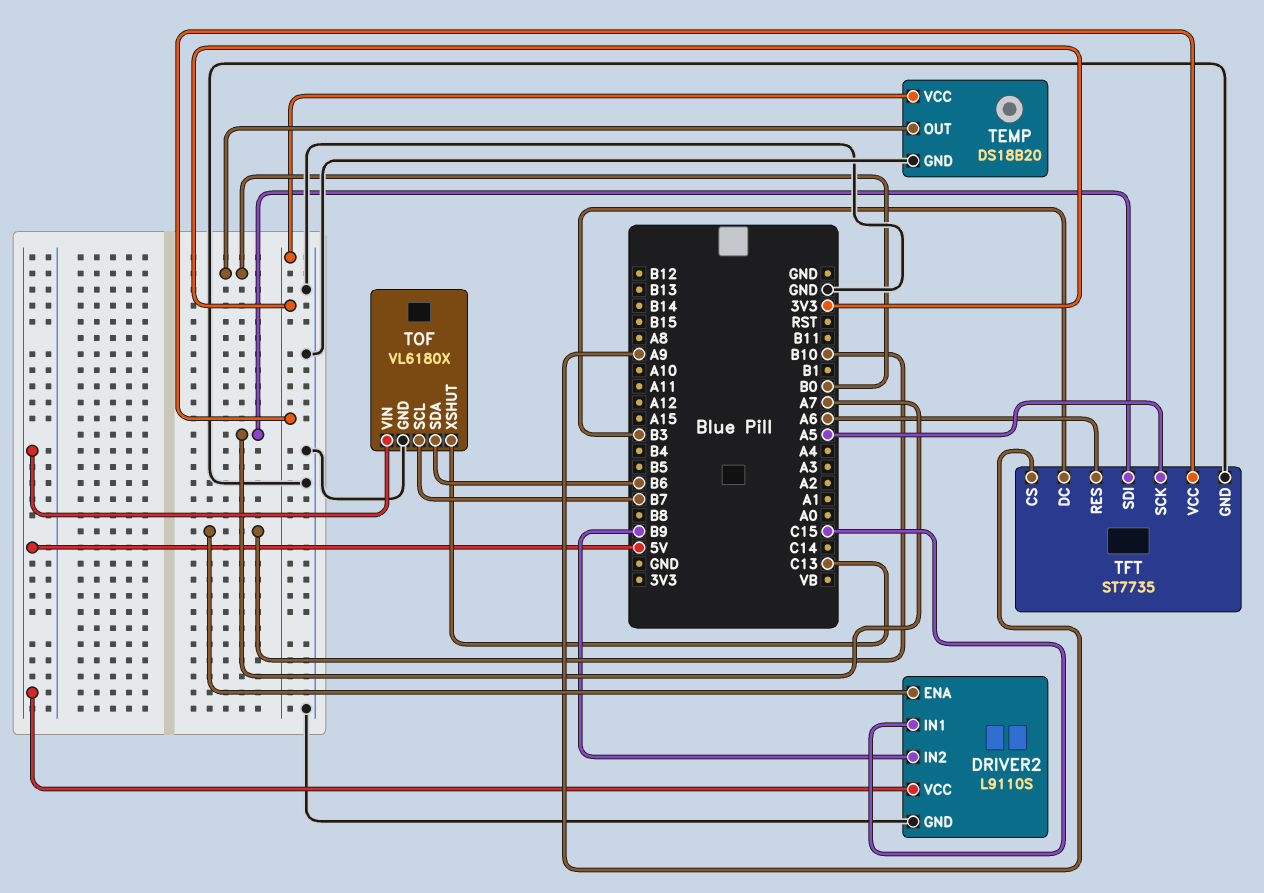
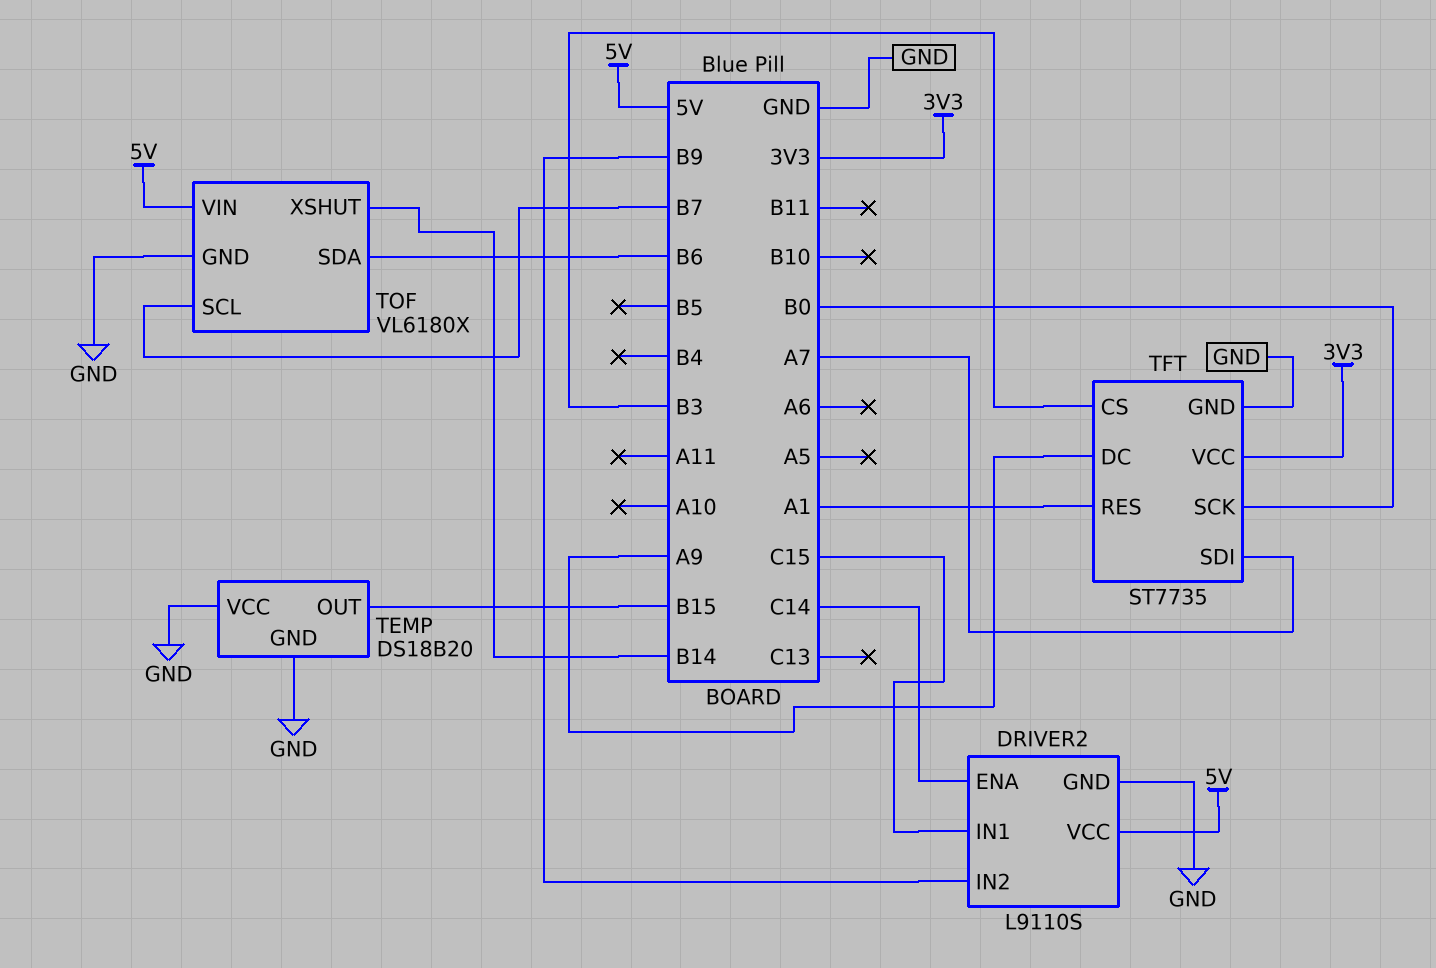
DRIVER2 pin ENA: B10 -> C14
TEMP pin OUT: B0 -> B15
TEMP pin VCC: 3V3 -> GND
TFT pin CS: A9 -> B3
TFT pin DC: B3 -> A9
TFT pin RES: A6 -> A1
TFT pin SCK: A5 -> B0
TOF pin XSHUT: C13 -> B14

